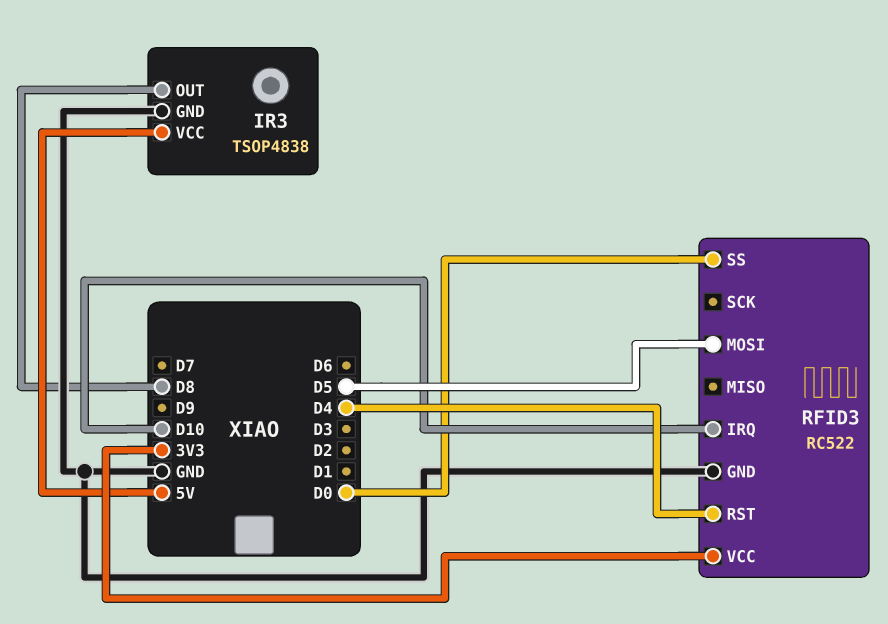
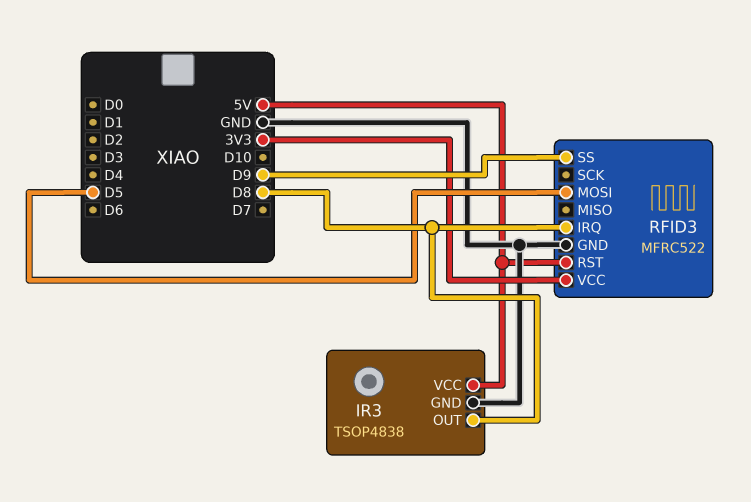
RFID3: RC522 -> MFRC522
RFID3 pin IRQ: D10 -> D8
RFID3 pin RST: D4 -> 5V
RFID3 pin SS: D0 -> D9

